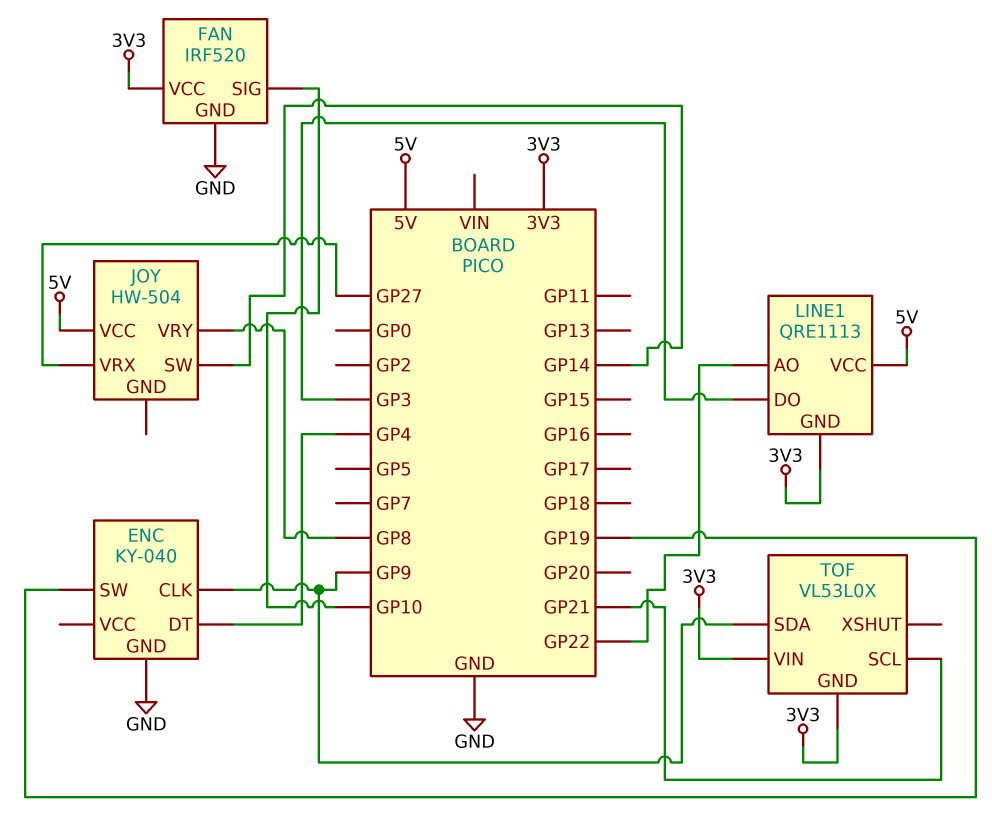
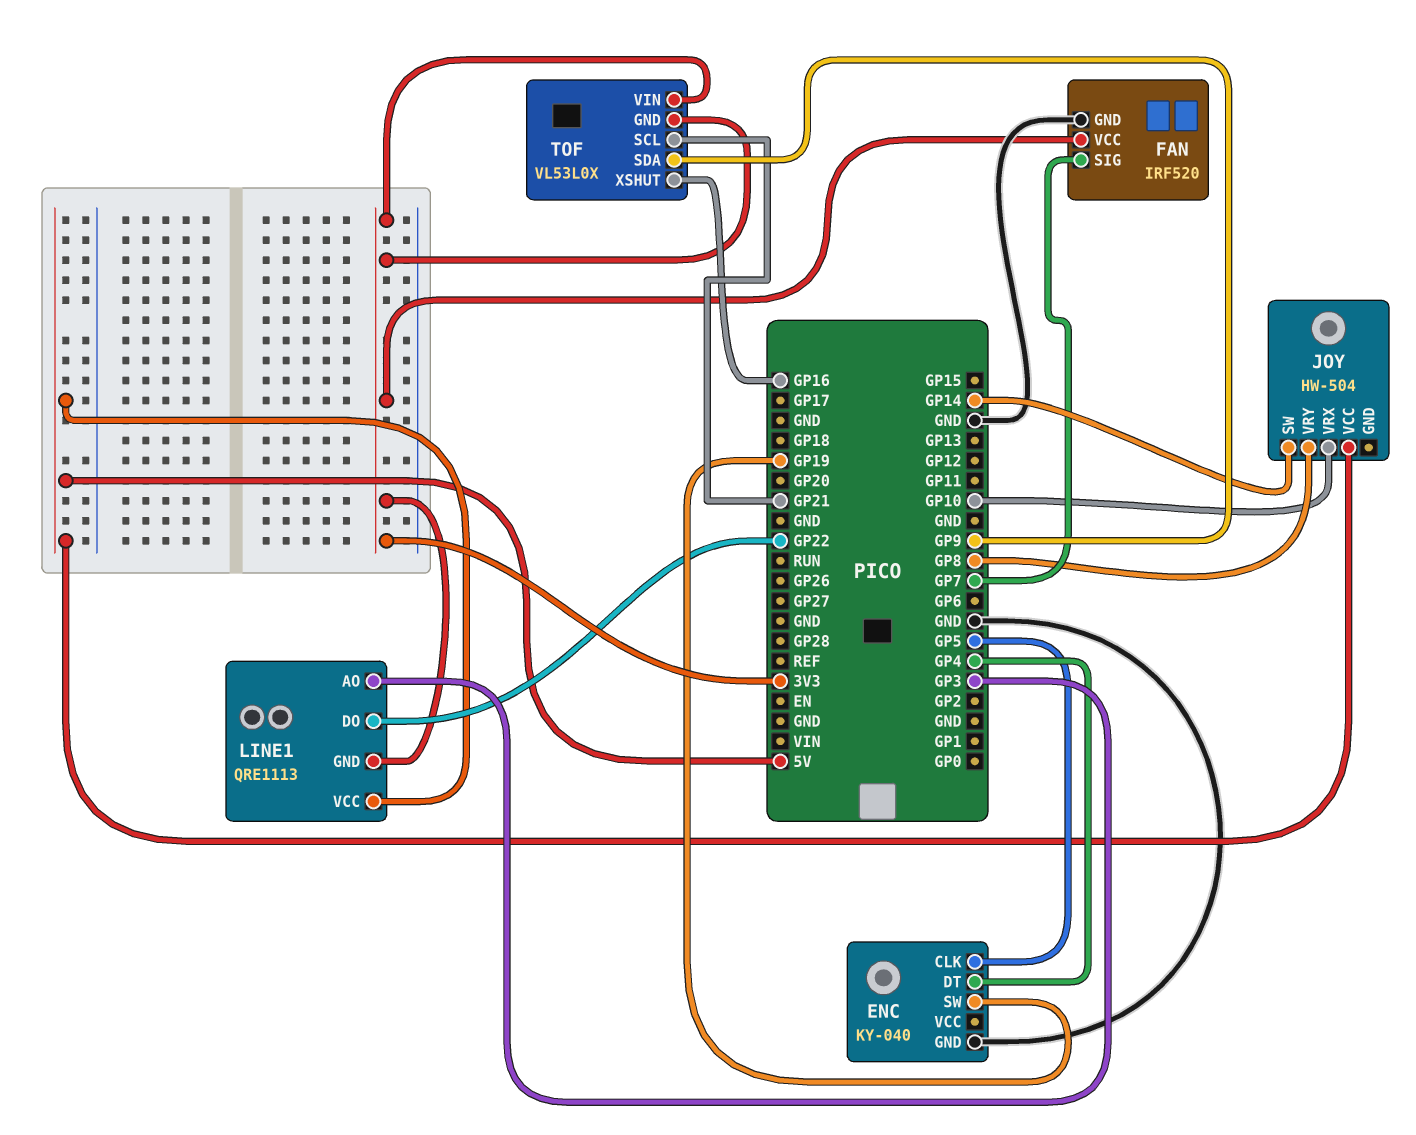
ENC pin CLK: GP9 -> GP5
FAN pin SIG: GP10 -> GP7
JOY pin VRX: GP27 -> GP10
LINE1 pin AO: GP22 -> GP3
LINE1 pin DO: GP3 -> GP22
TOF pin XSHUT: none -> GP16

